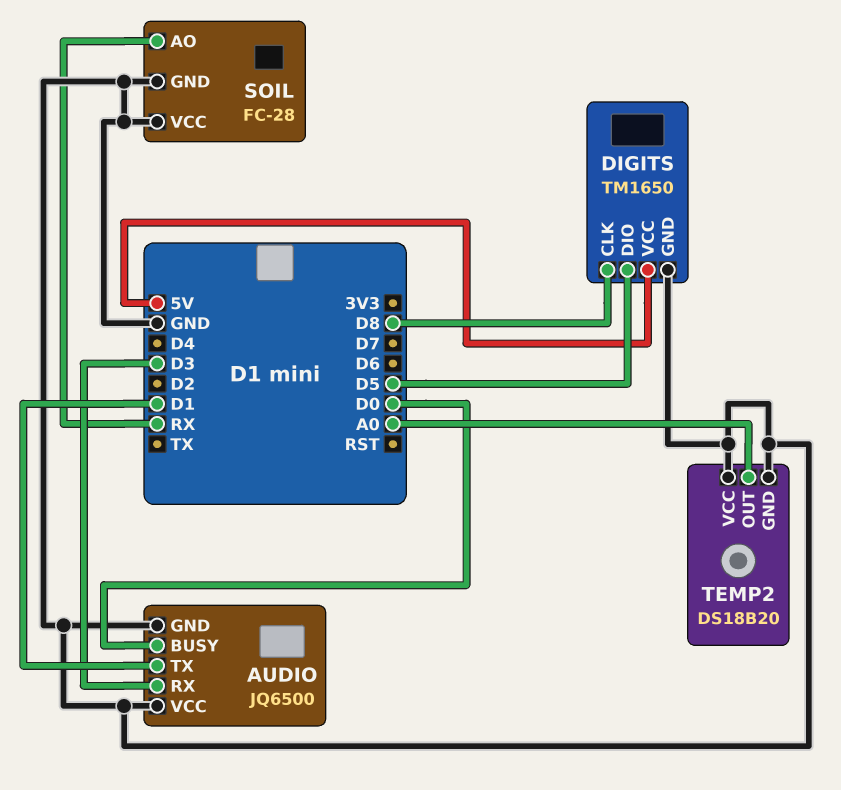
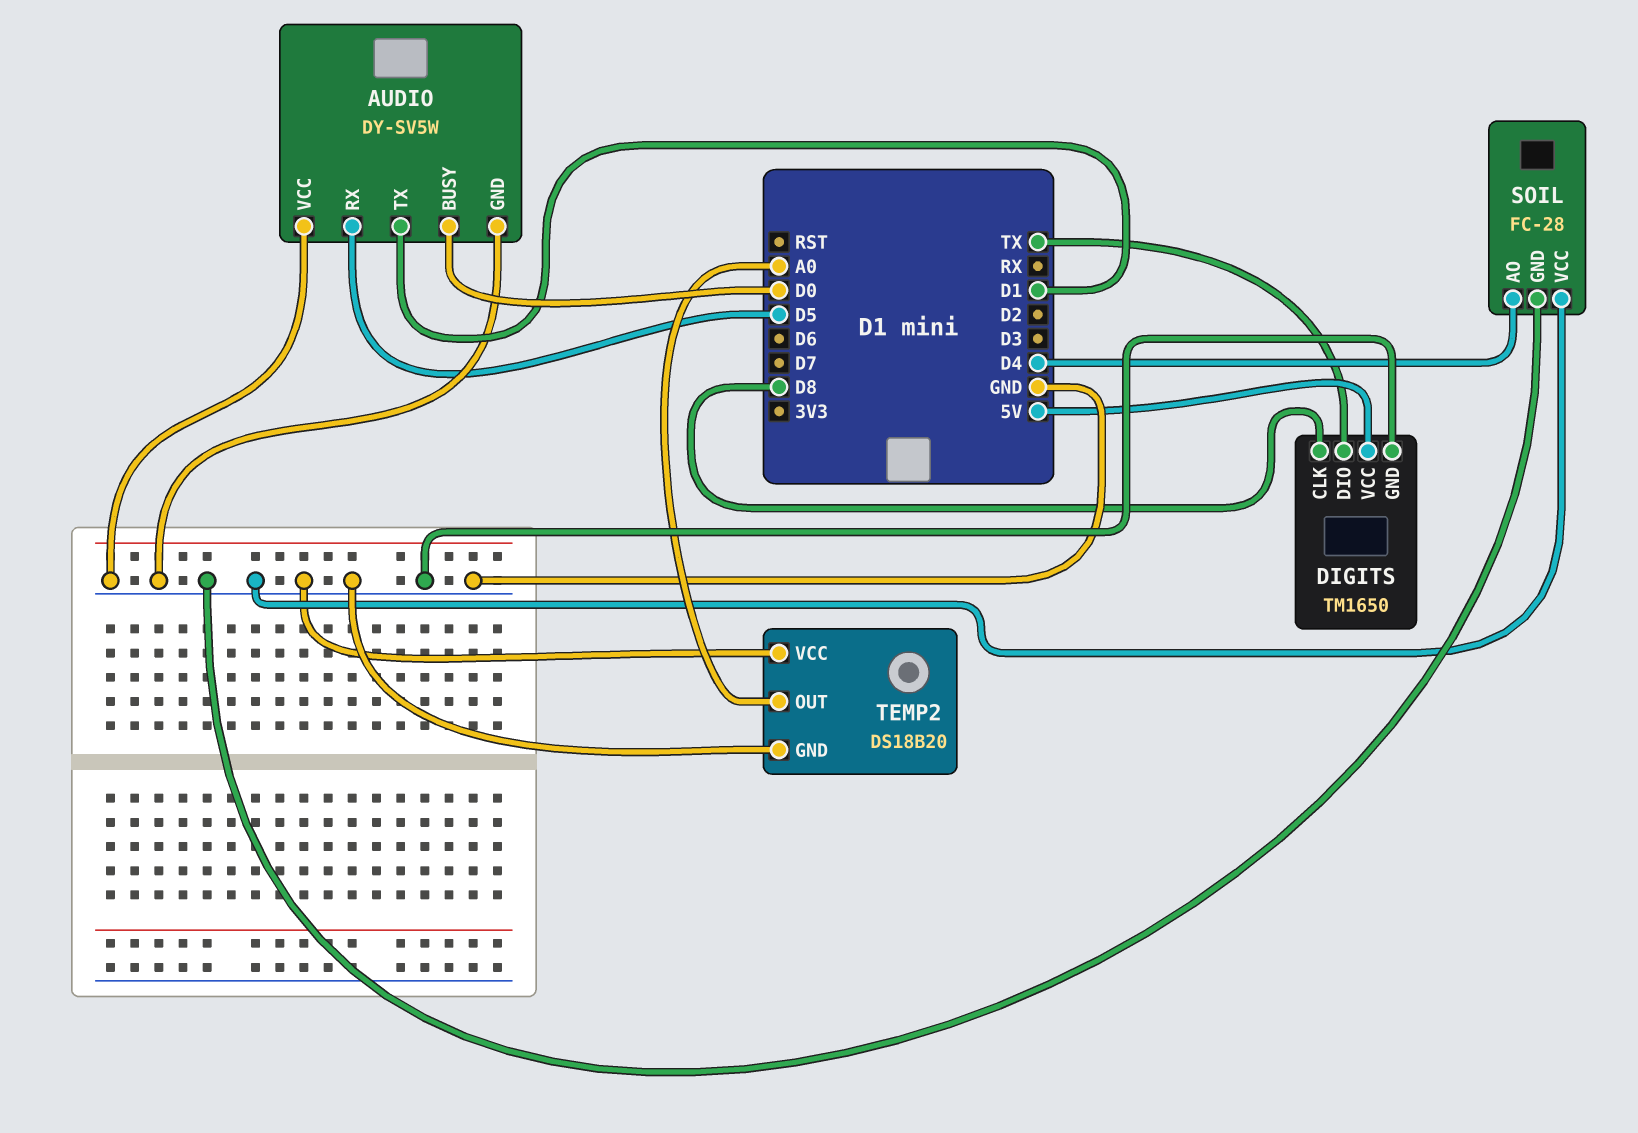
AUDIO: JQ6500 -> DY-SV5W
AUDIO pin RX: D3 -> D5
DIGITS pin DIO: D5 -> TX
SOIL pin AO: RX -> D4

